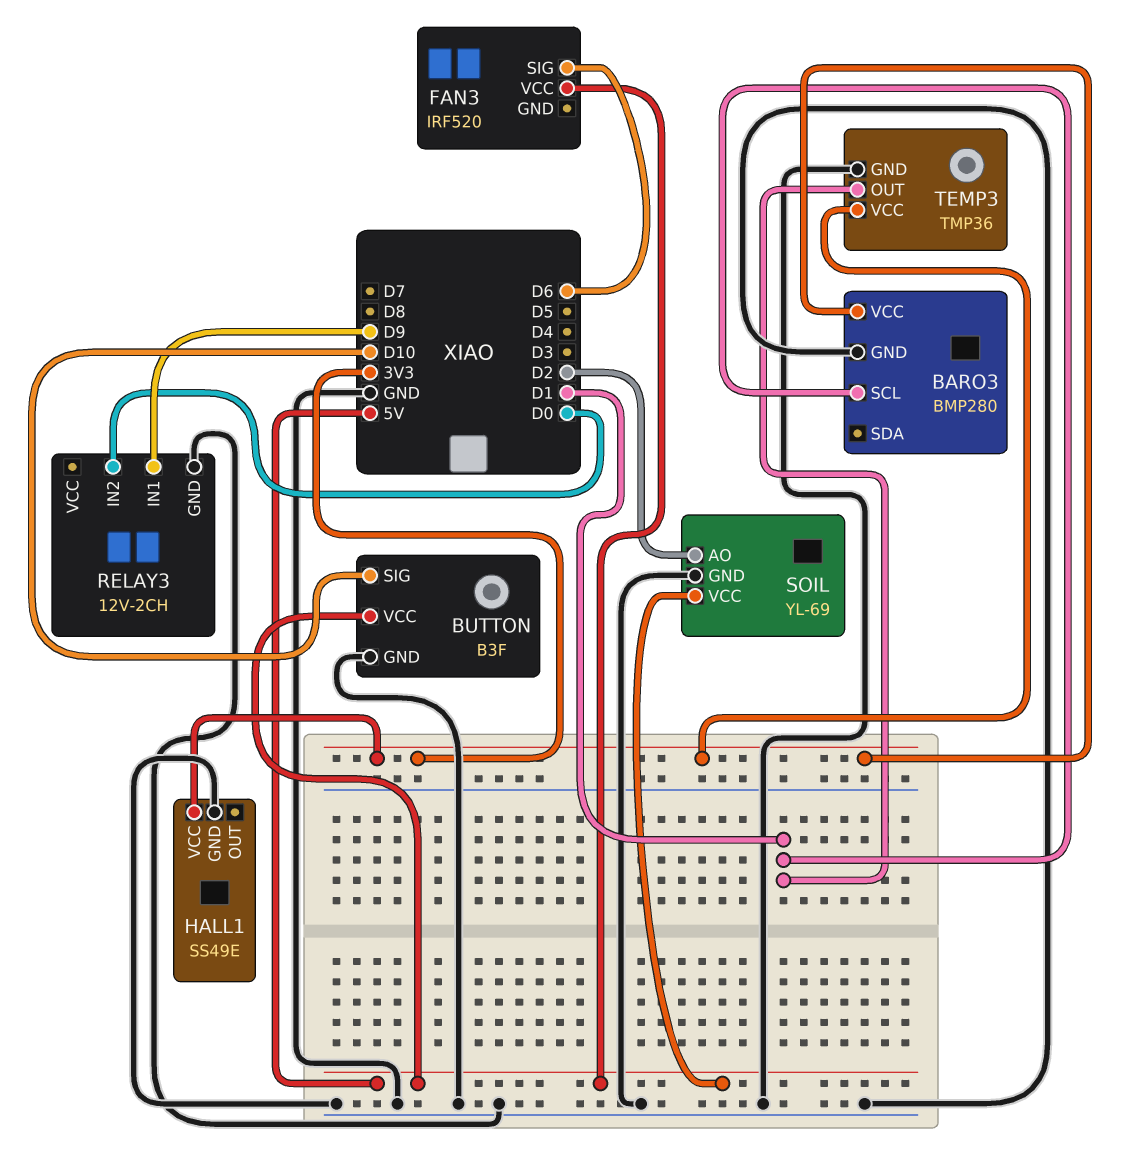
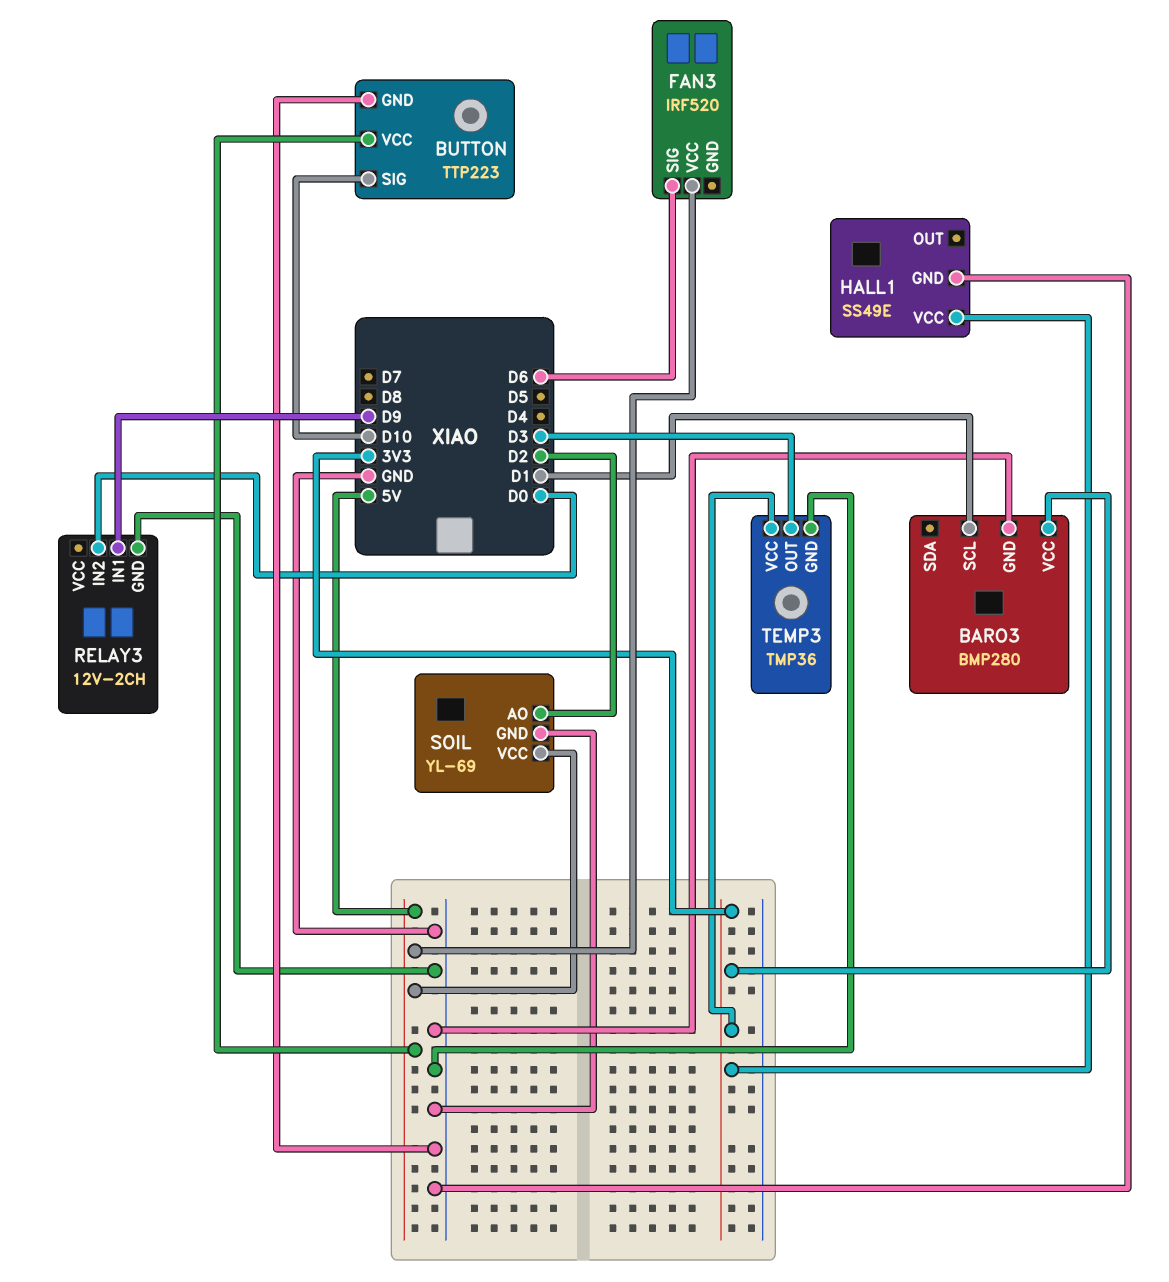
BUTTON: B3F -> TTP223
TEMP3 pin OUT: D1 -> D3

